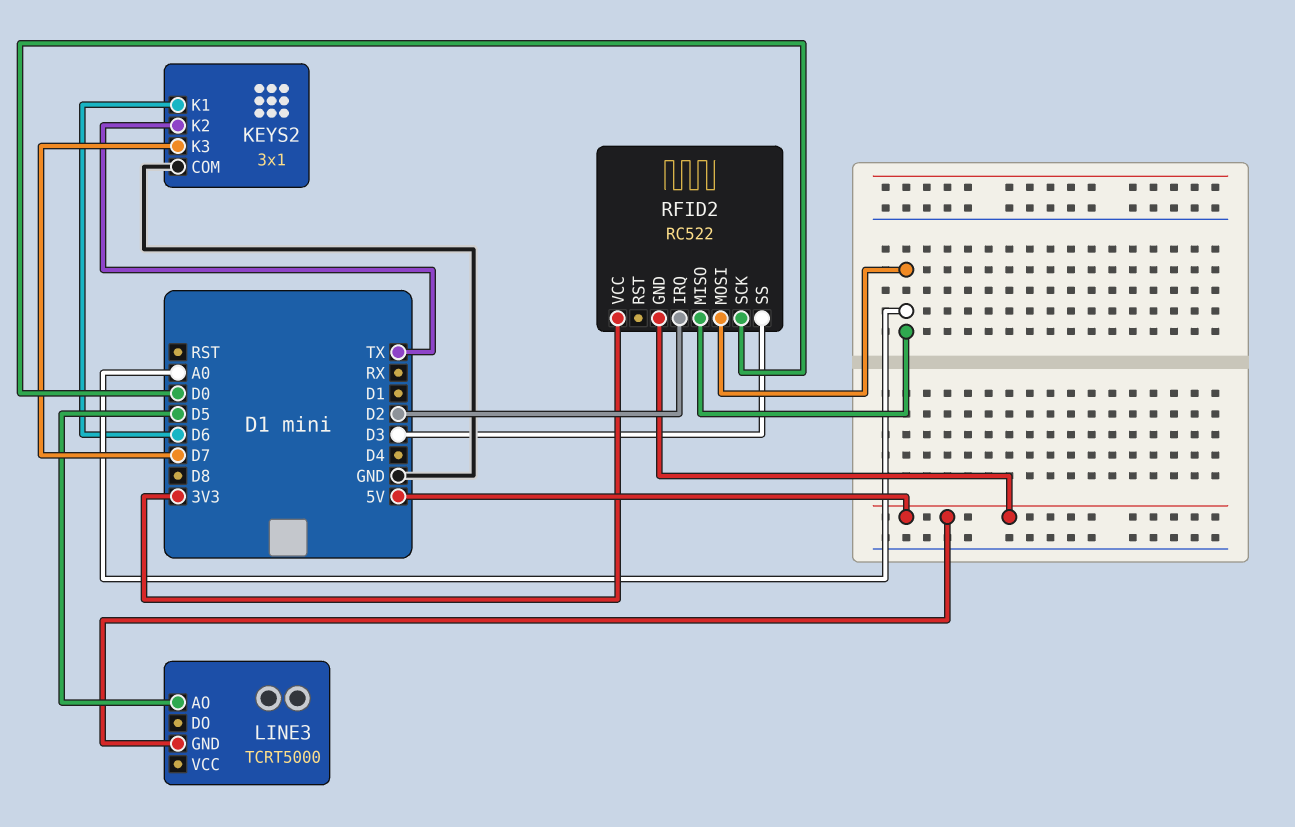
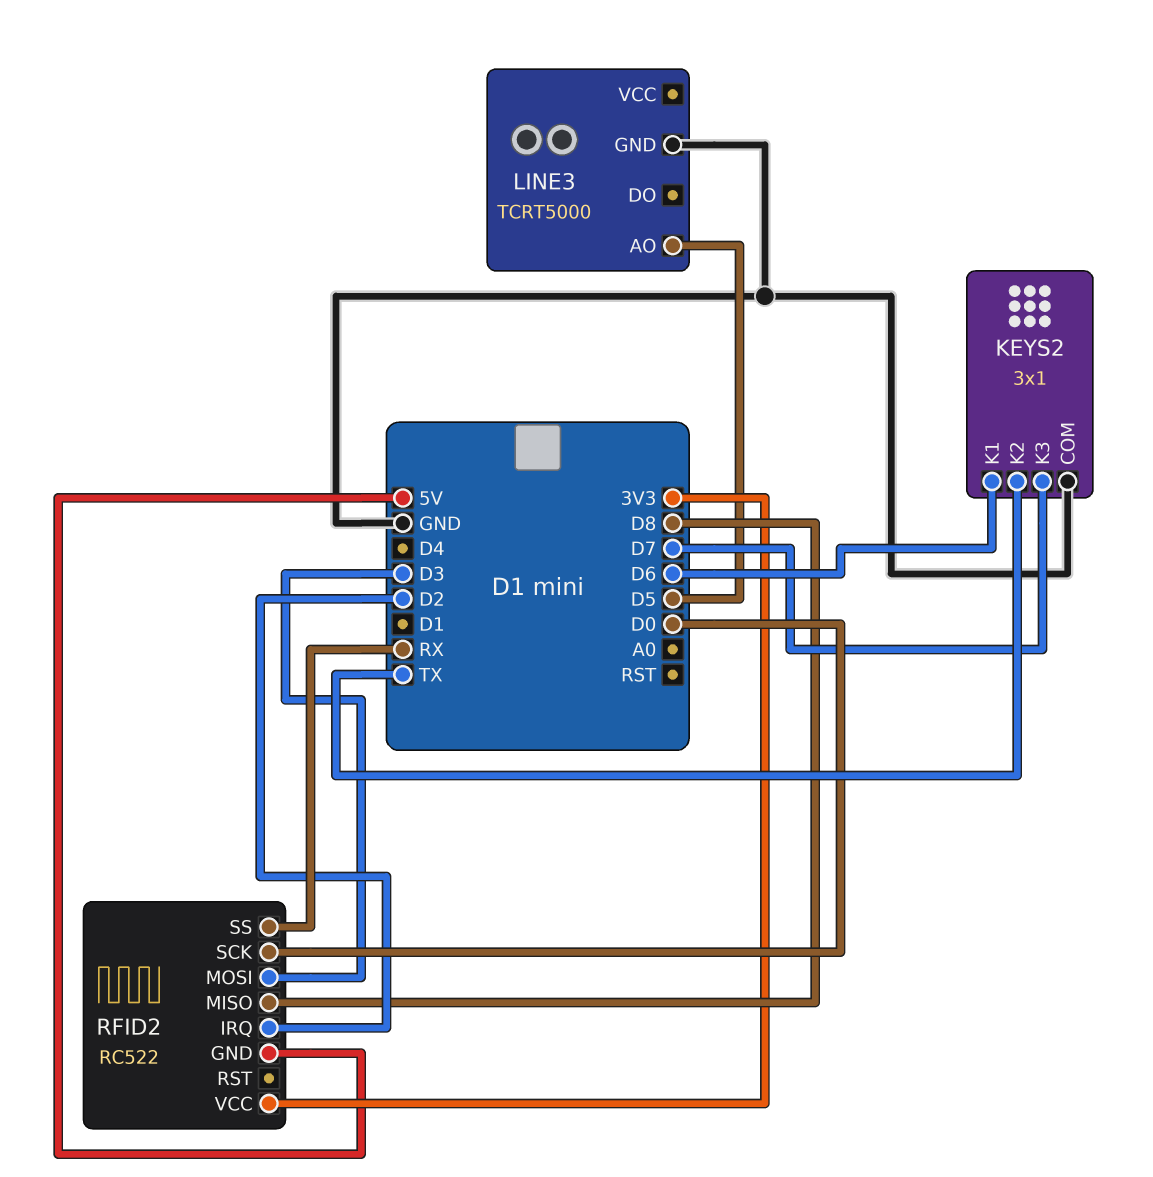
LINE3 pin GND: 5V -> GND
RFID2 pin MISO: A0 -> D8
RFID2 pin MOSI: A0 -> D3
RFID2 pin SS: D3 -> RX

